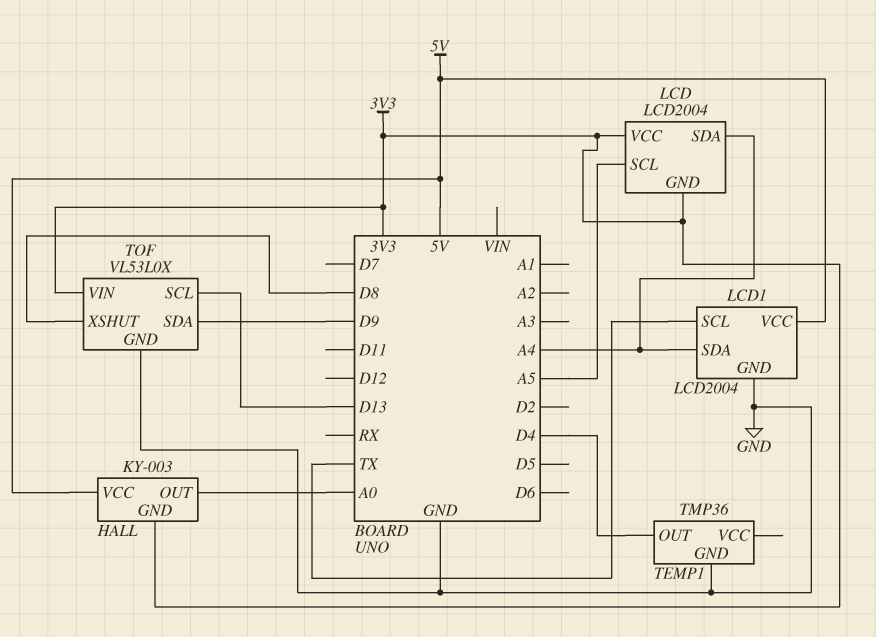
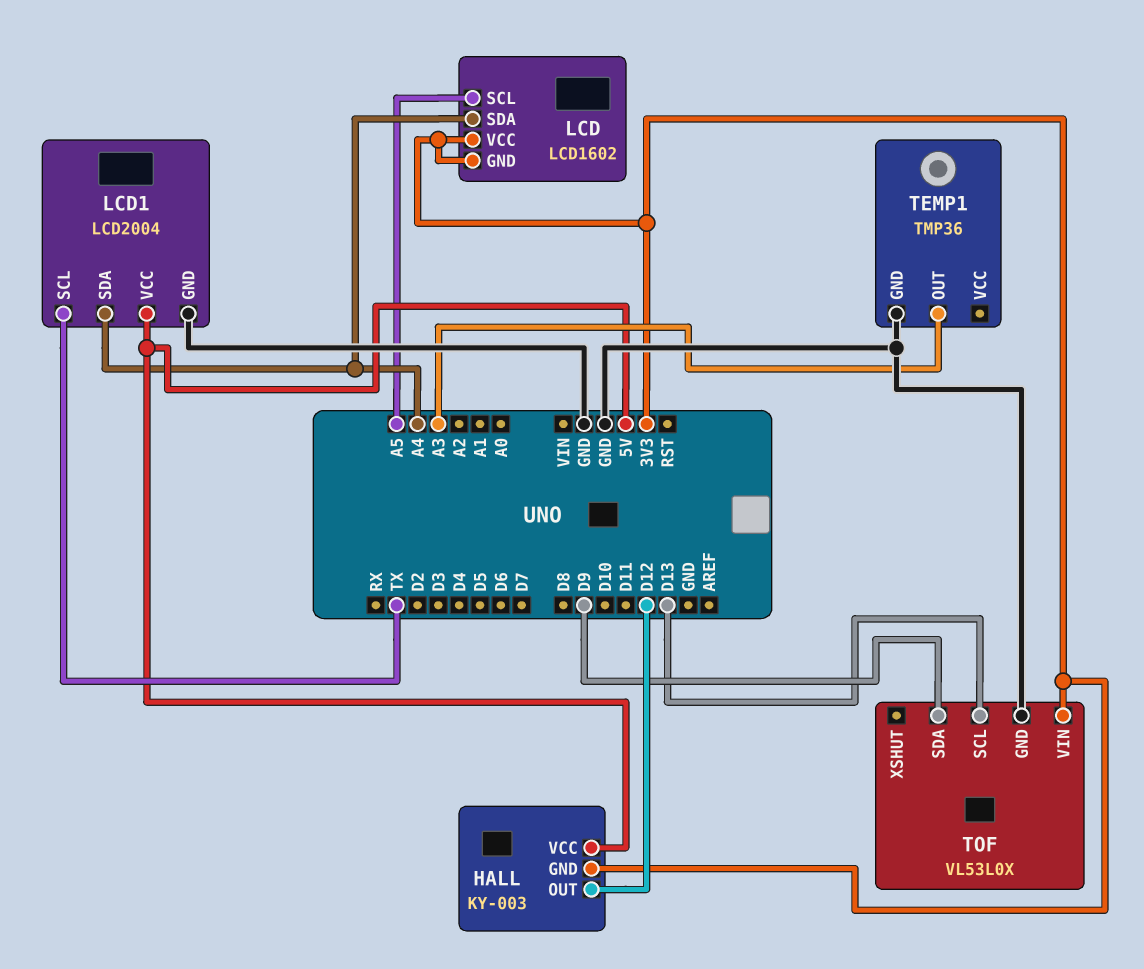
HALL pin OUT: A0 -> D12
LCD: LCD2004 -> LCD1602
TEMP1 pin OUT: D4 -> A3
TOF pin XSHUT: D8 -> none

